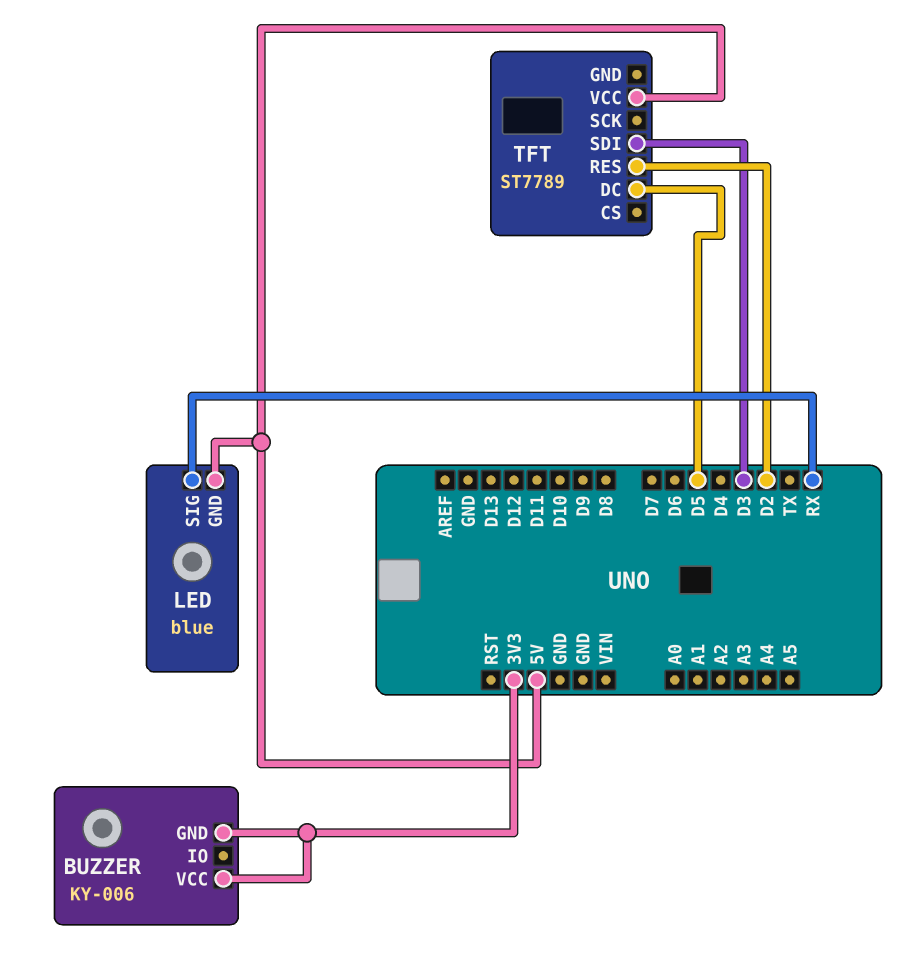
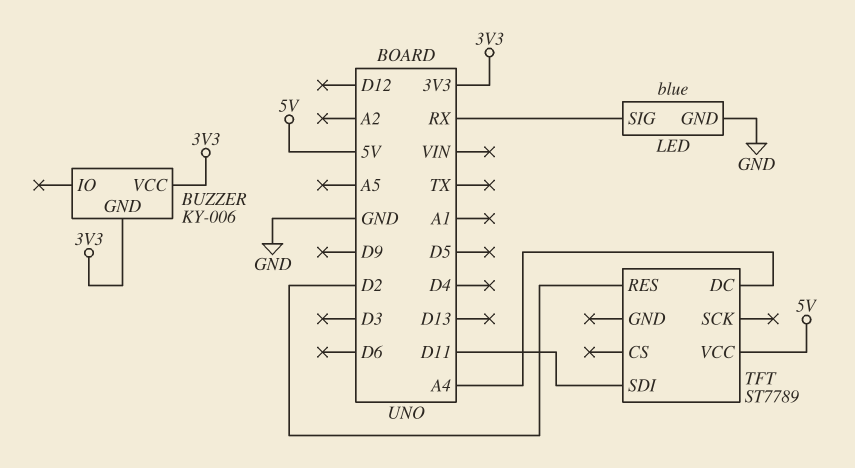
LED pin GND: 5V -> GND
TFT pin DC: D5 -> A4
TFT pin SDI: D3 -> D11

